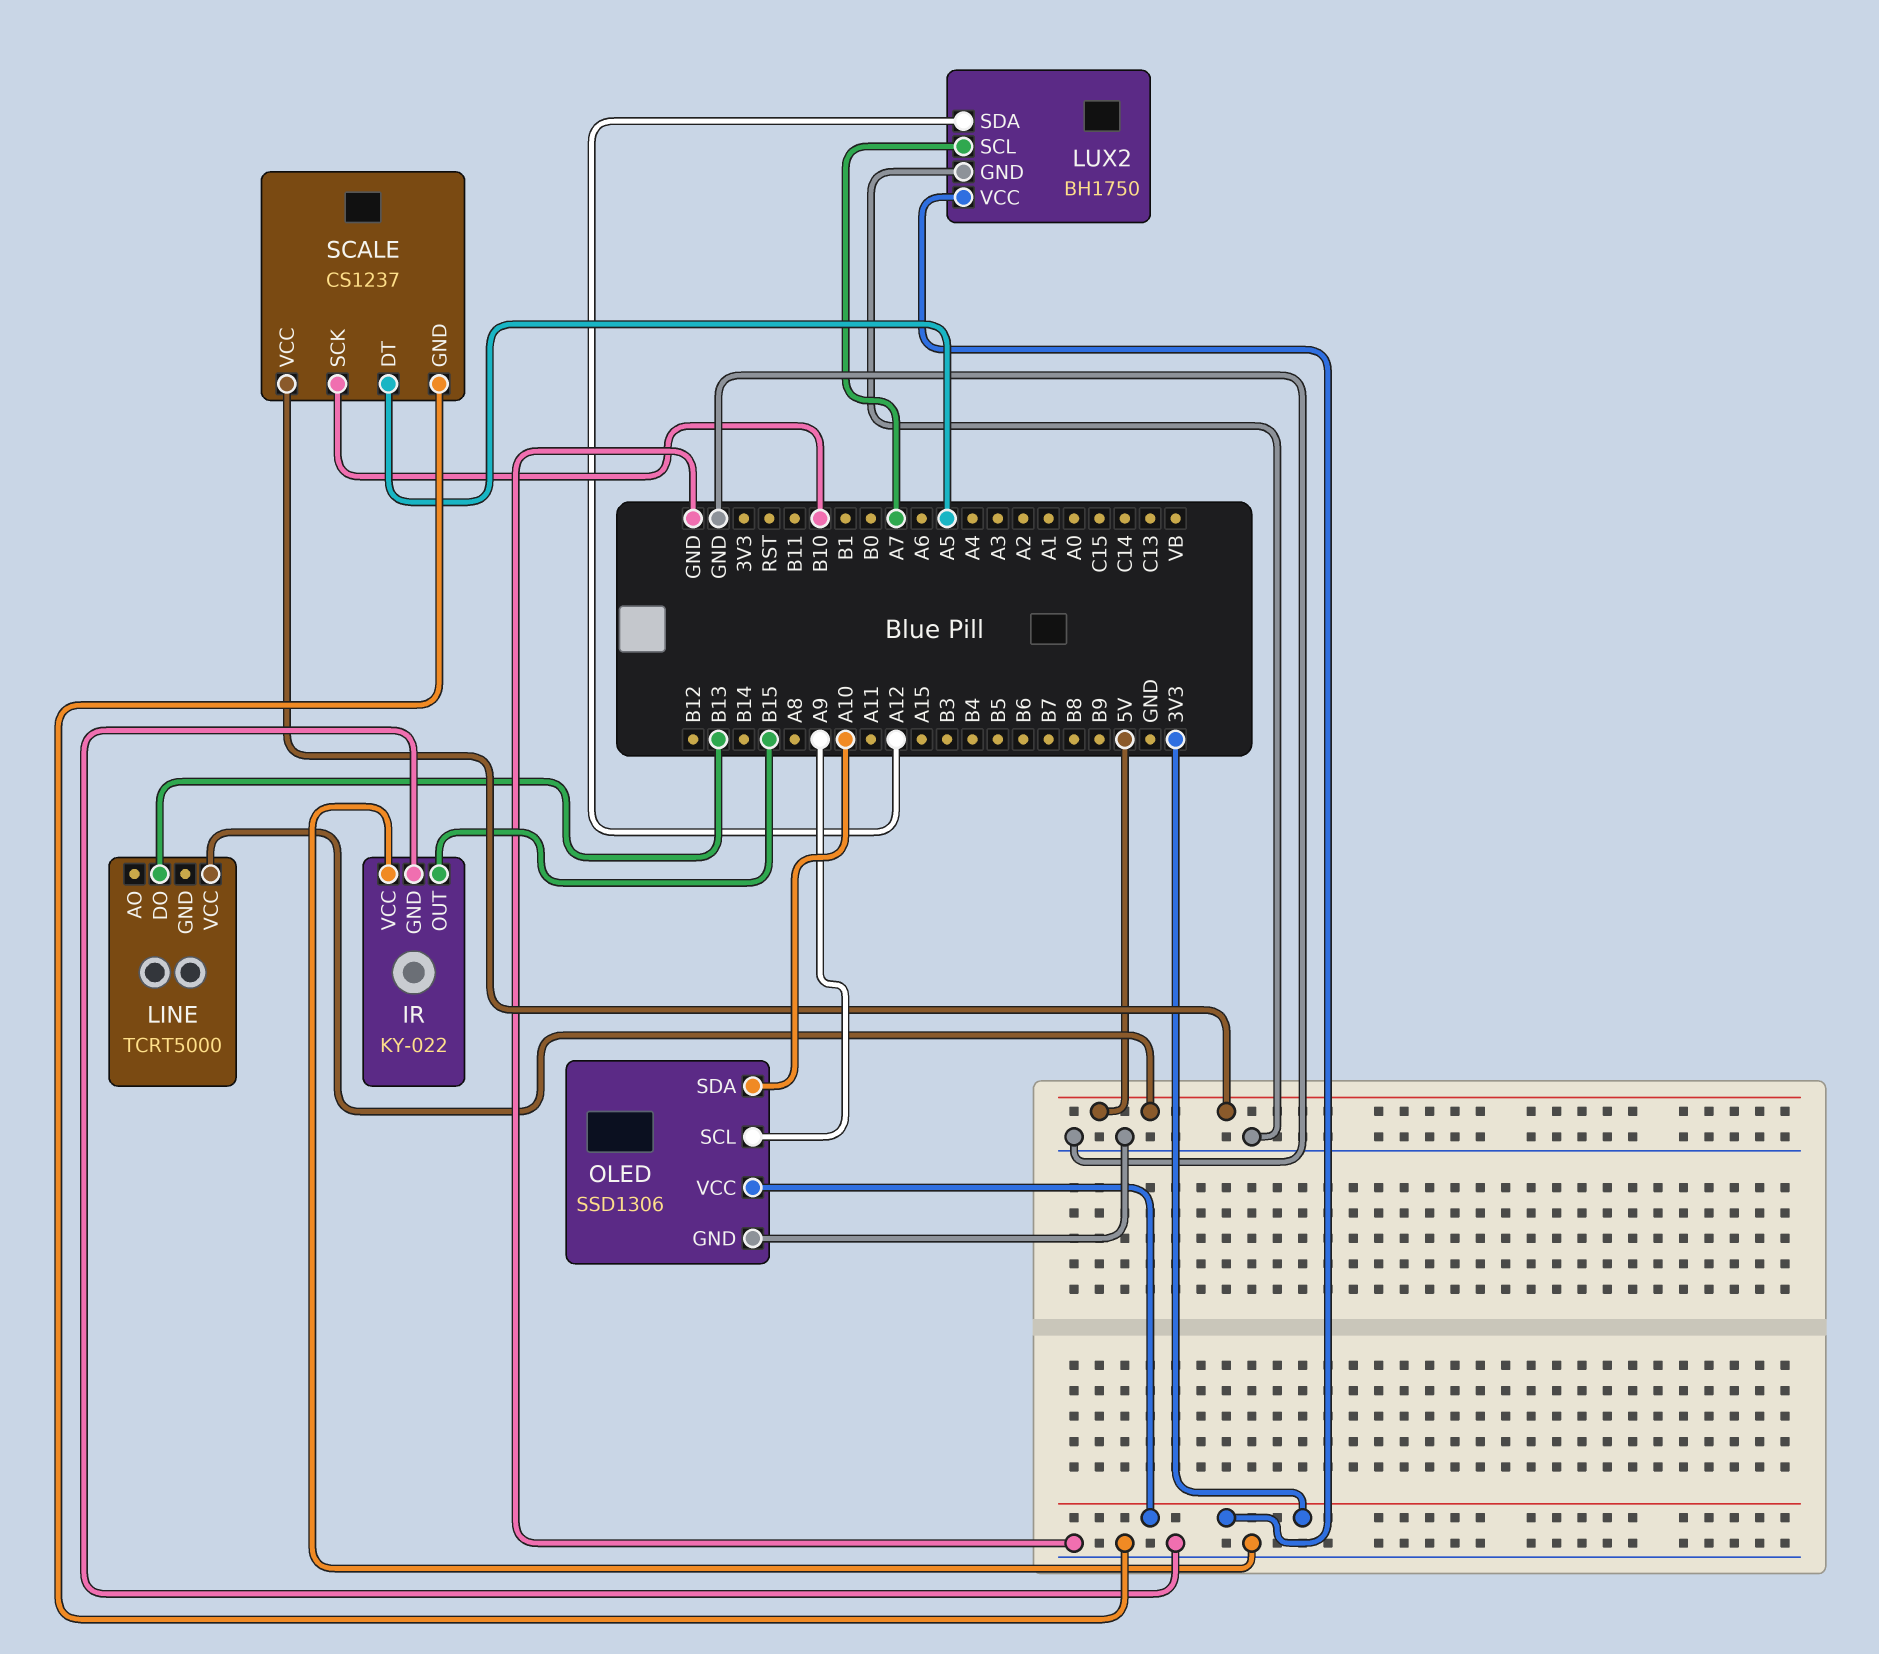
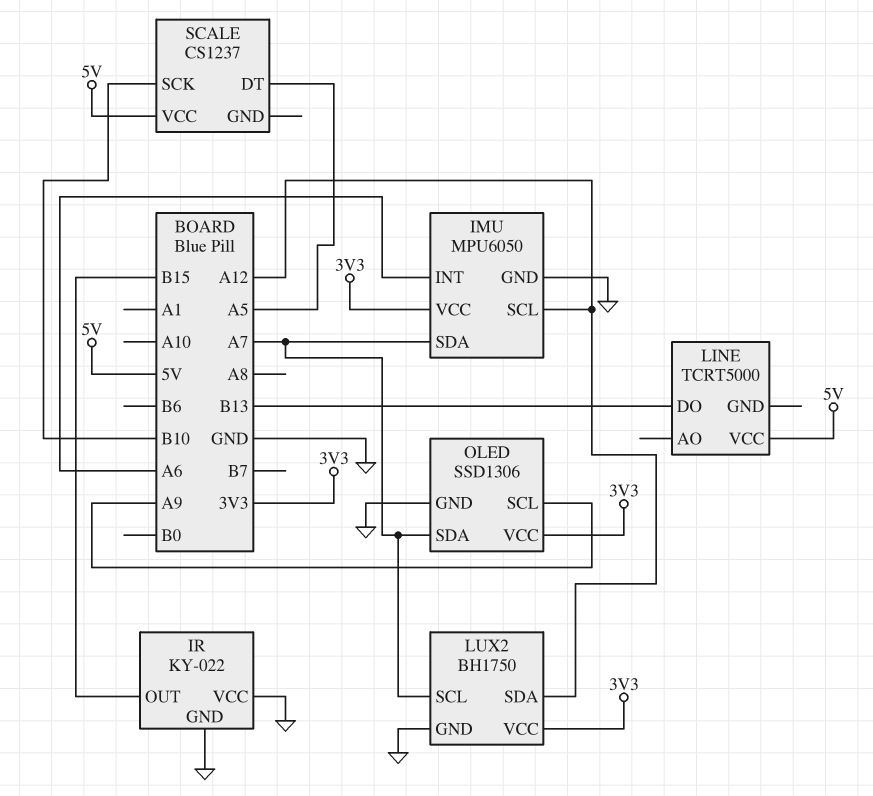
IMU: none -> MPU6050
IMU pin GND: none -> GND
IMU pin INT: none -> A6
IMU pin SCL: none -> A12
IMU pin SDA: none -> A7
IMU pin VCC: none -> 3V3
OLED pin SDA: A10 -> A7
SCALE pin GND: GND -> none

